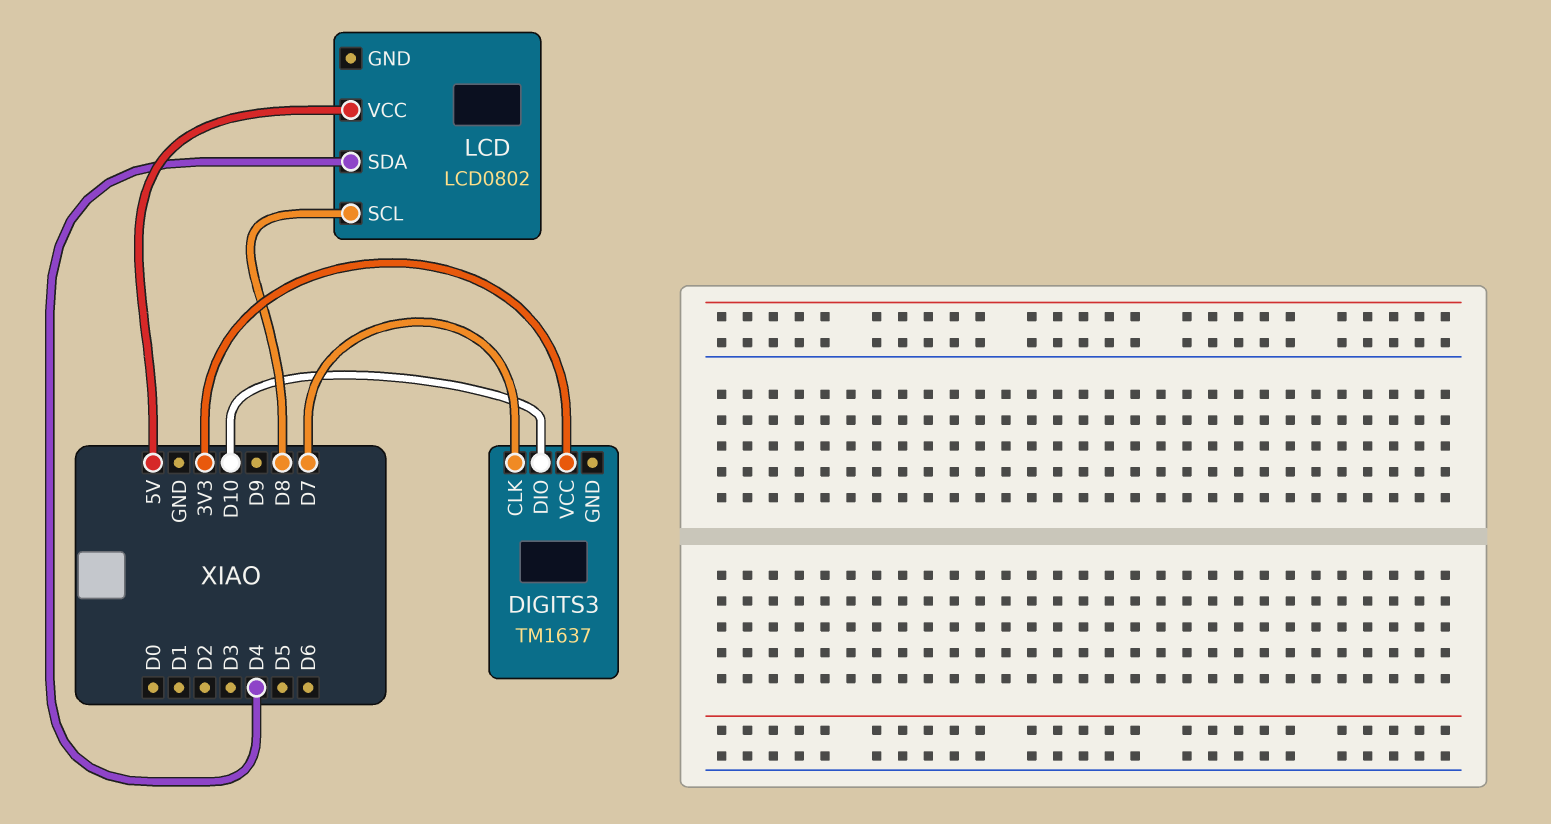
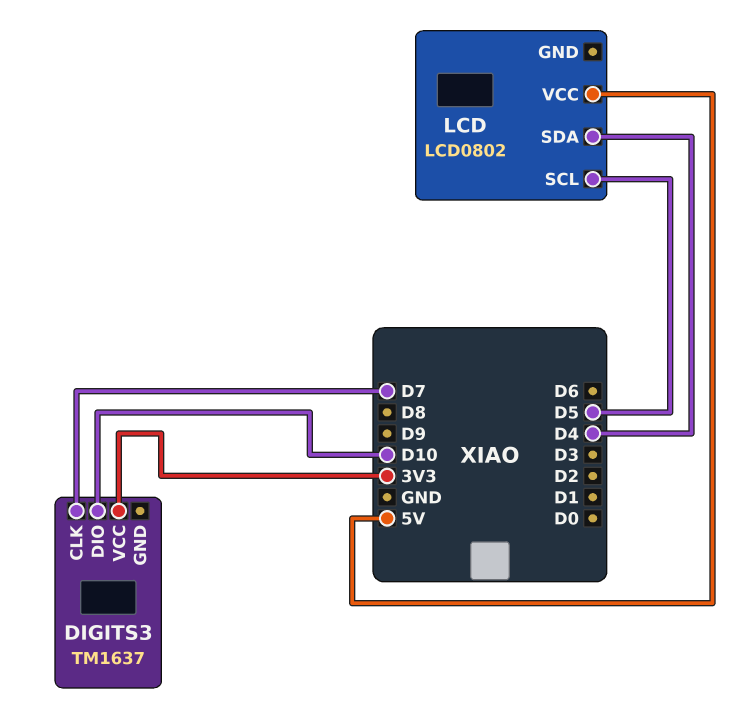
LCD pin SCL: D8 -> D5

